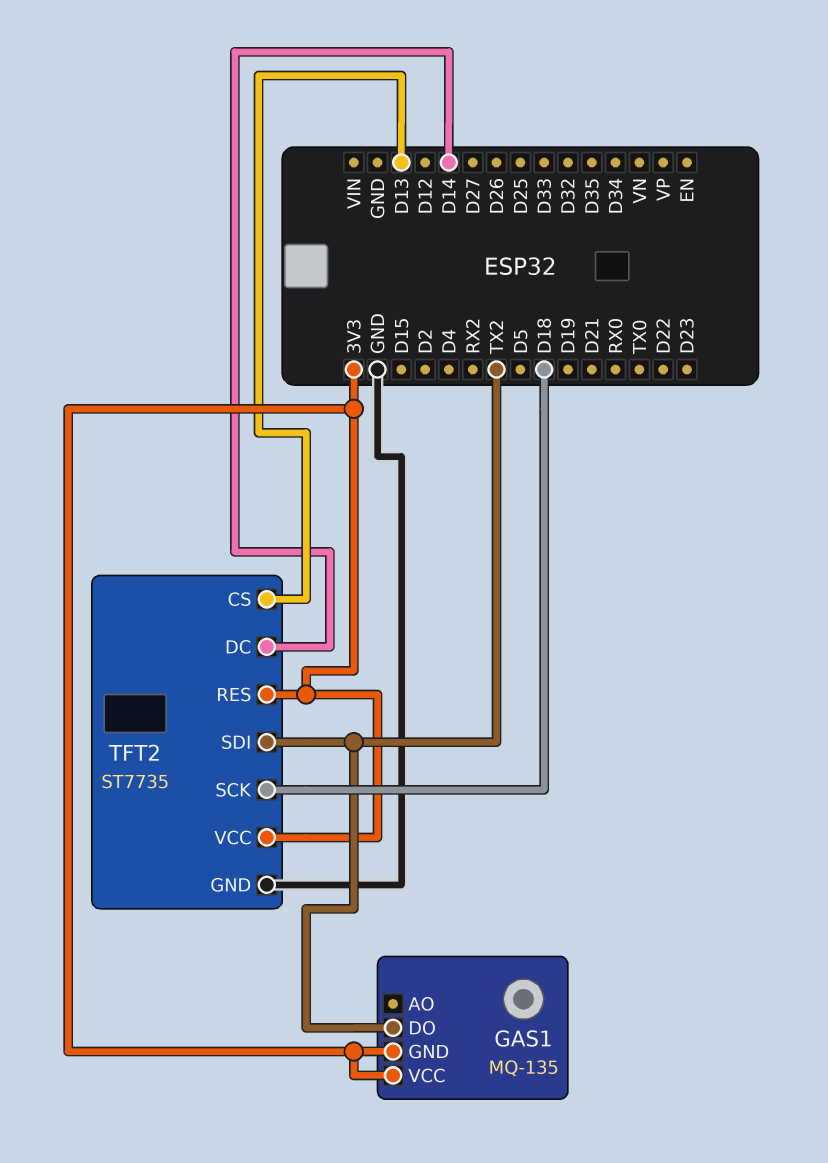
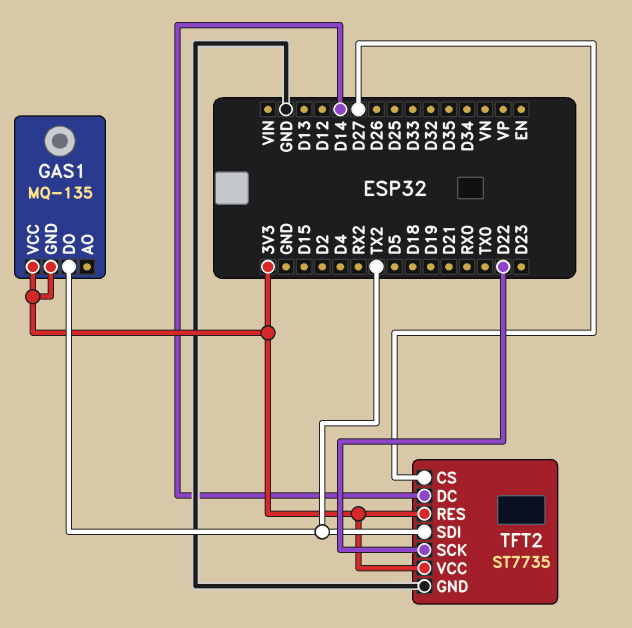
TFT2 pin CS: D13 -> D27
TFT2 pin SCK: D18 -> D22

